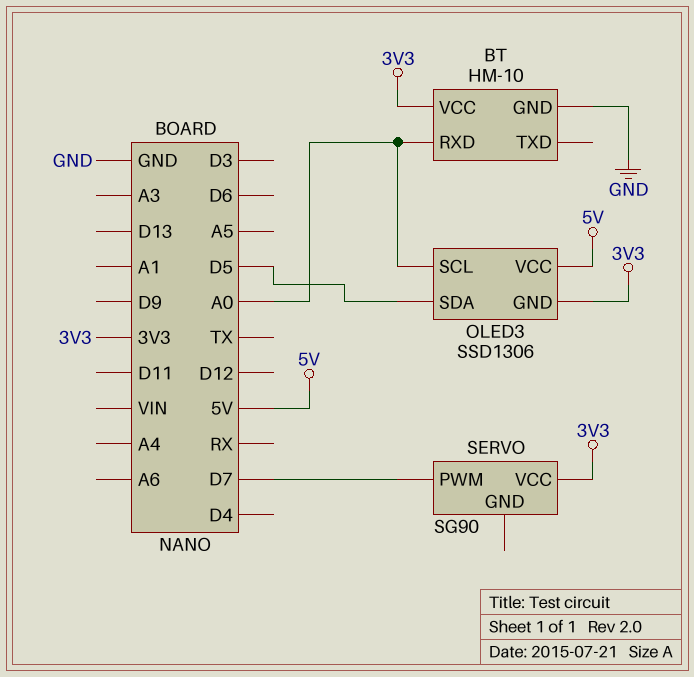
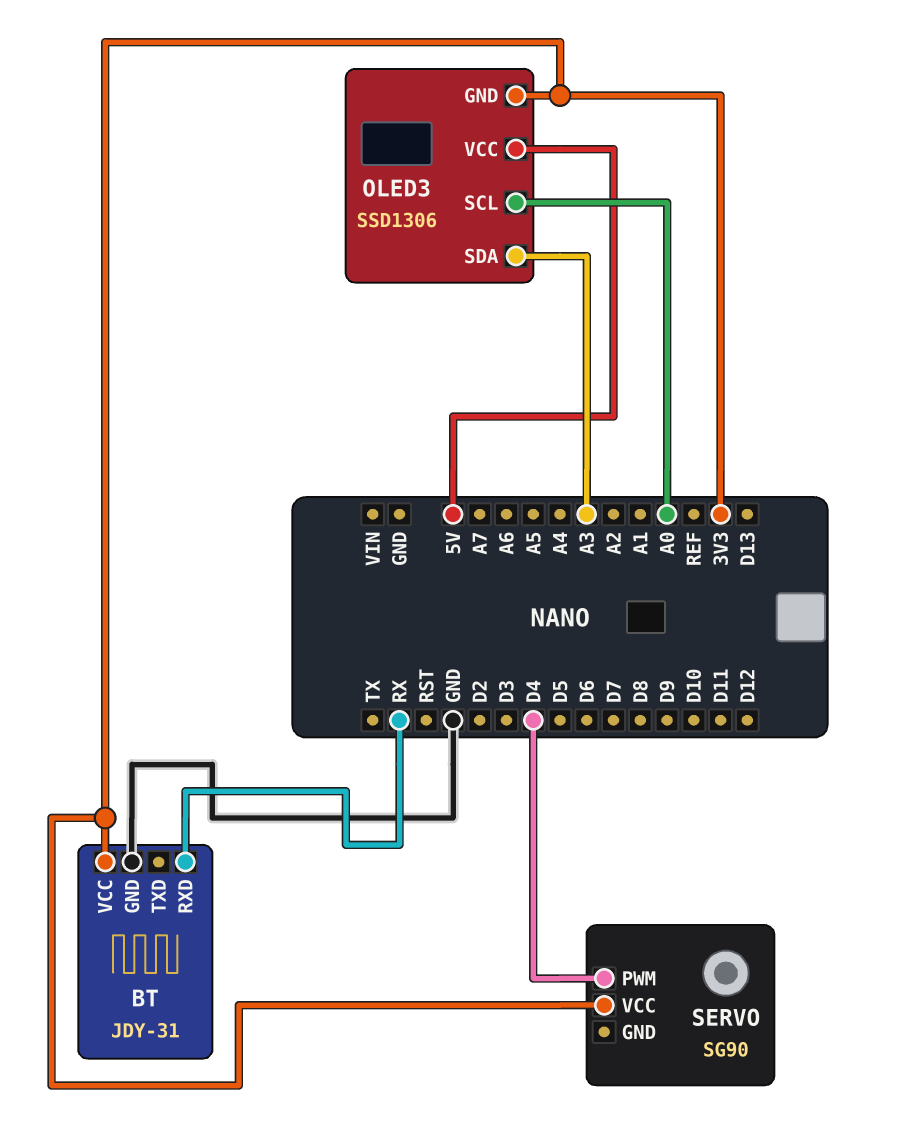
BT: HM-10 -> JDY-31
BT pin RXD: A0 -> RX
OLED3 pin SDA: D5 -> A3
SERVO pin PWM: D7 -> D4

